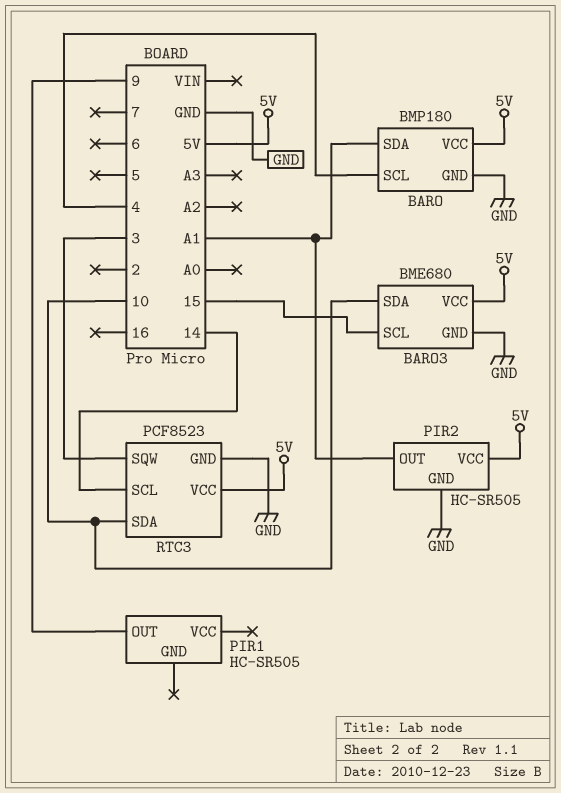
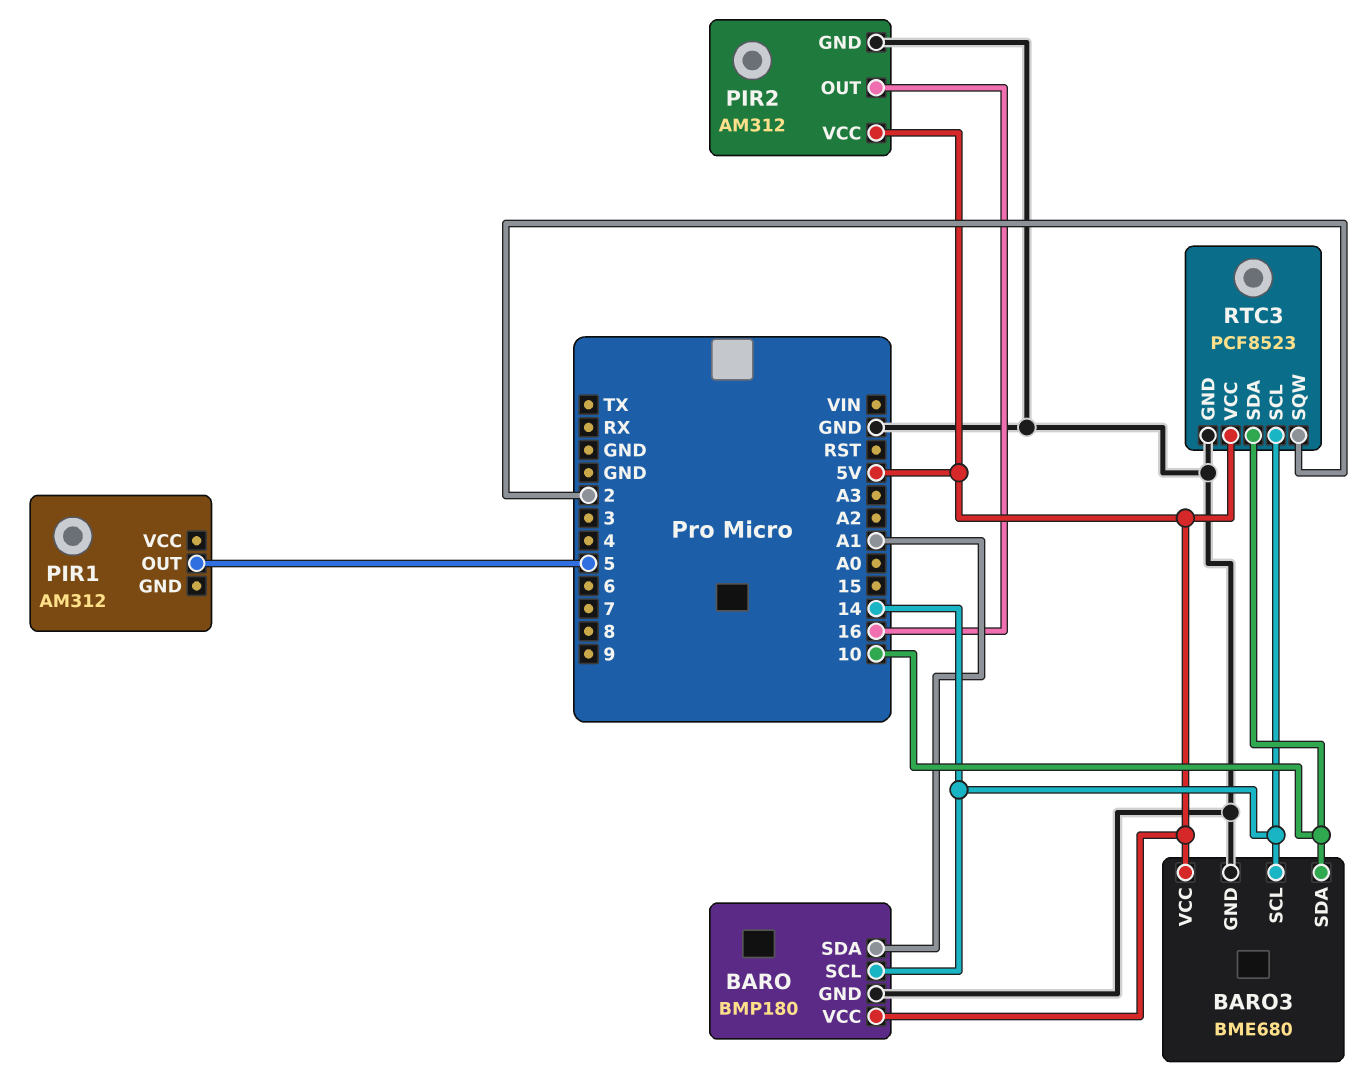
BARO pin SCL: 4 -> 14
BARO3 pin SCL: 15 -> 14
PIR1: HC-SR505 -> AM312
PIR1 pin OUT: 9 -> 5
PIR2: HC-SR505 -> AM312
PIR2 pin OUT: A1 -> 16
RTC3 pin SQW: 3 -> 2

